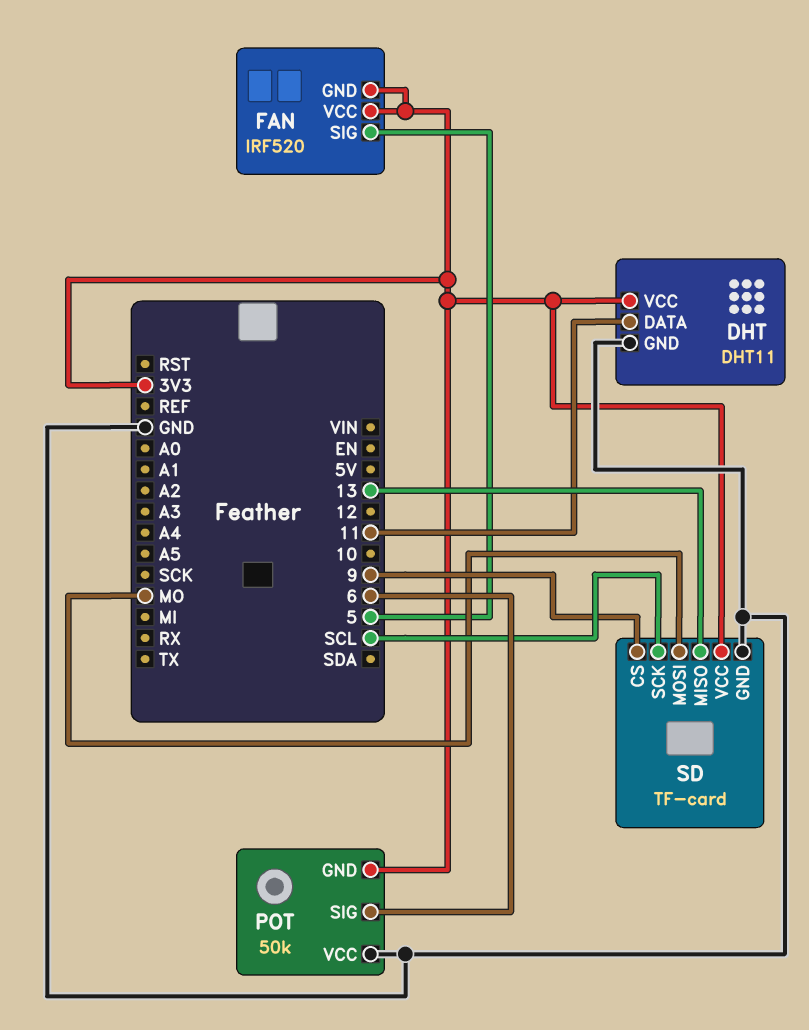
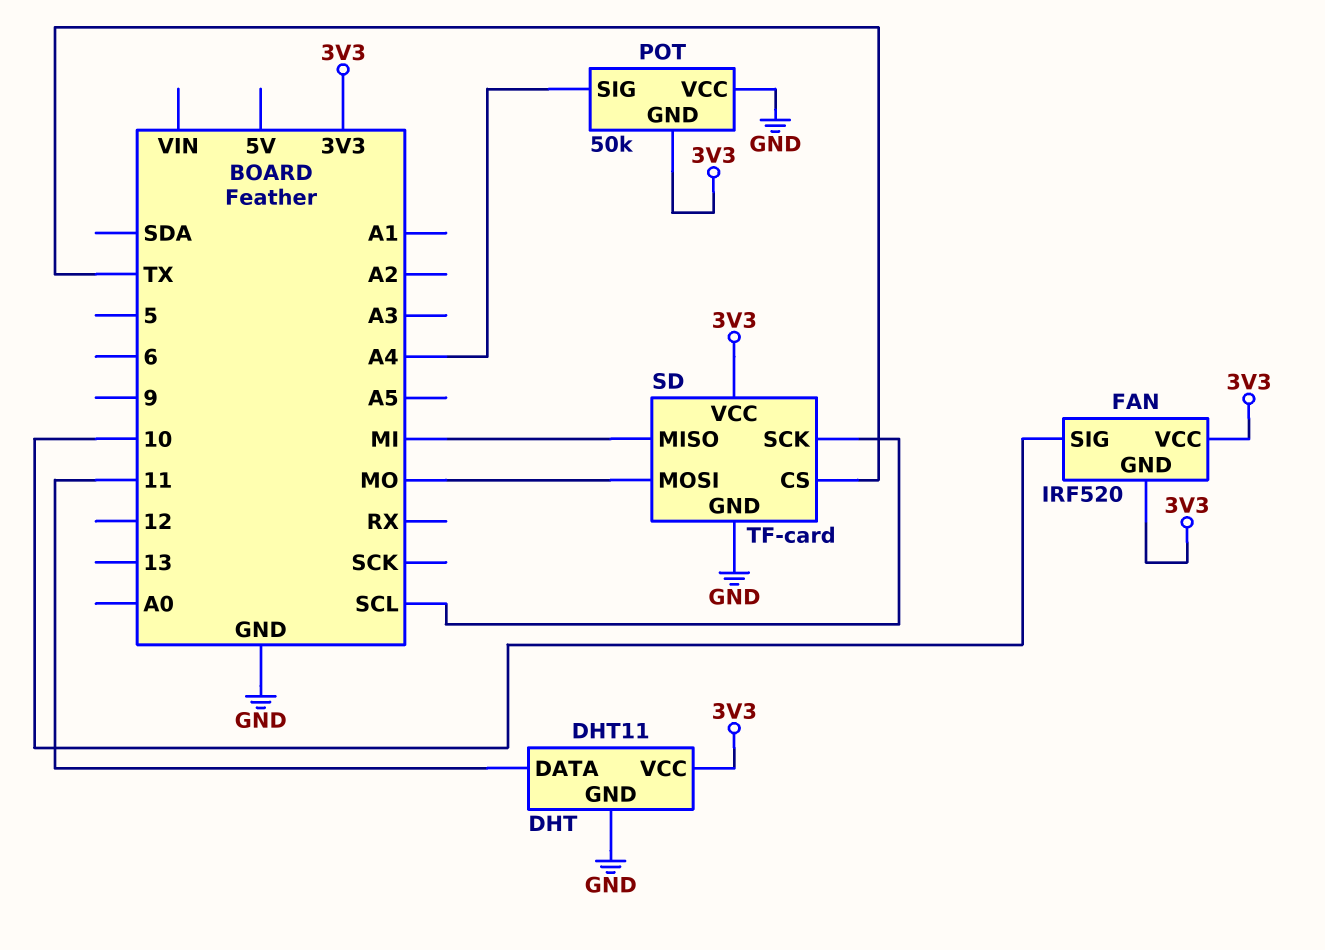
FAN pin SIG: 5 -> 10
POT pin SIG: 6 -> A4
SD pin CS: 9 -> TX
SD pin MISO: 13 -> MI

